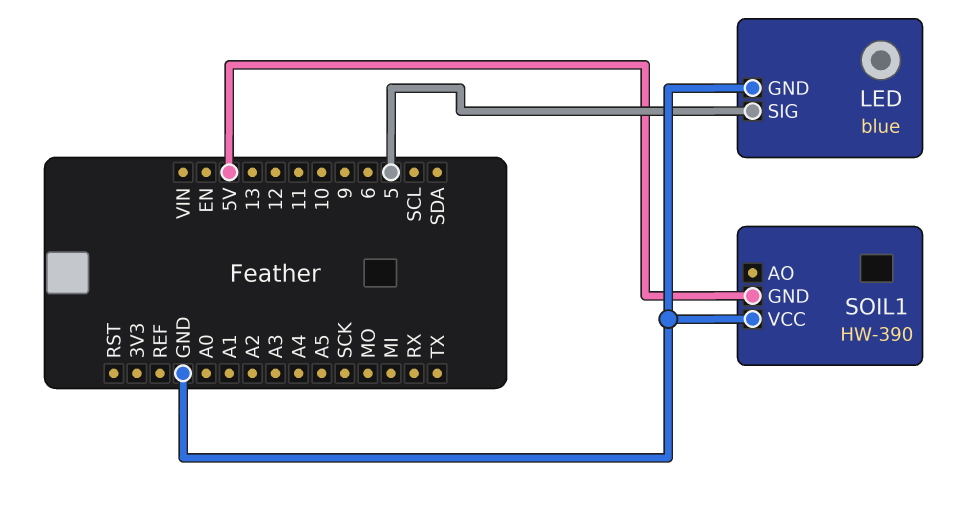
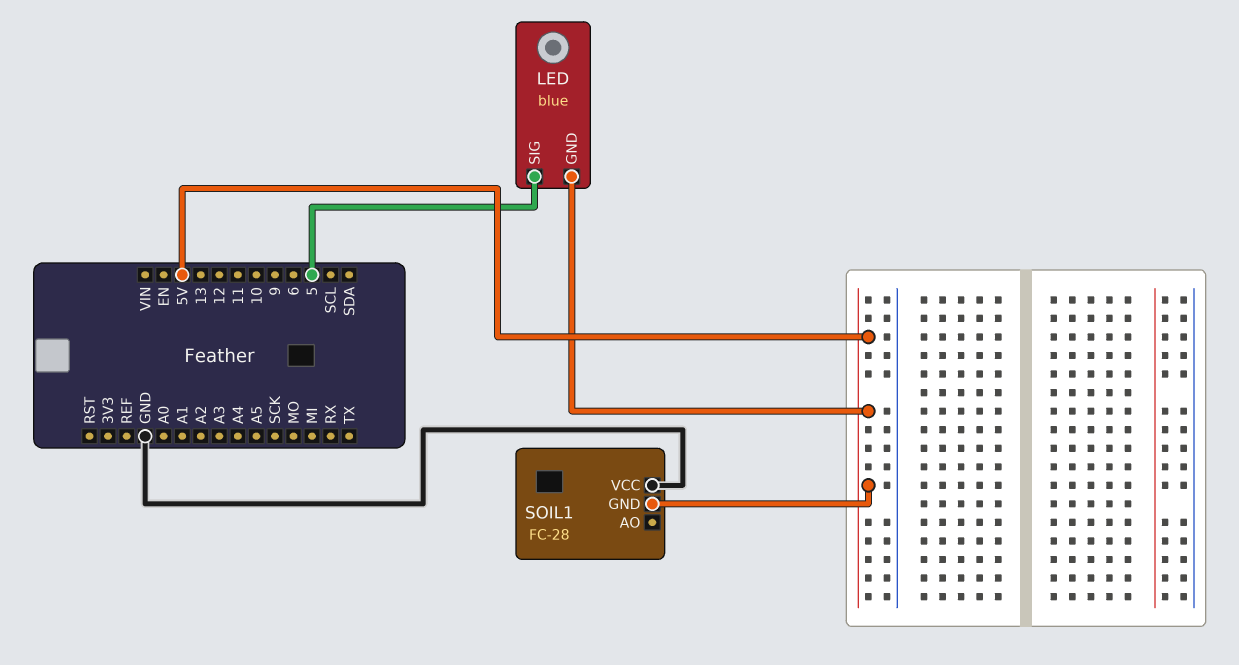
LED pin GND: GND -> 5V
SOIL1: HW-390 -> FC-28

